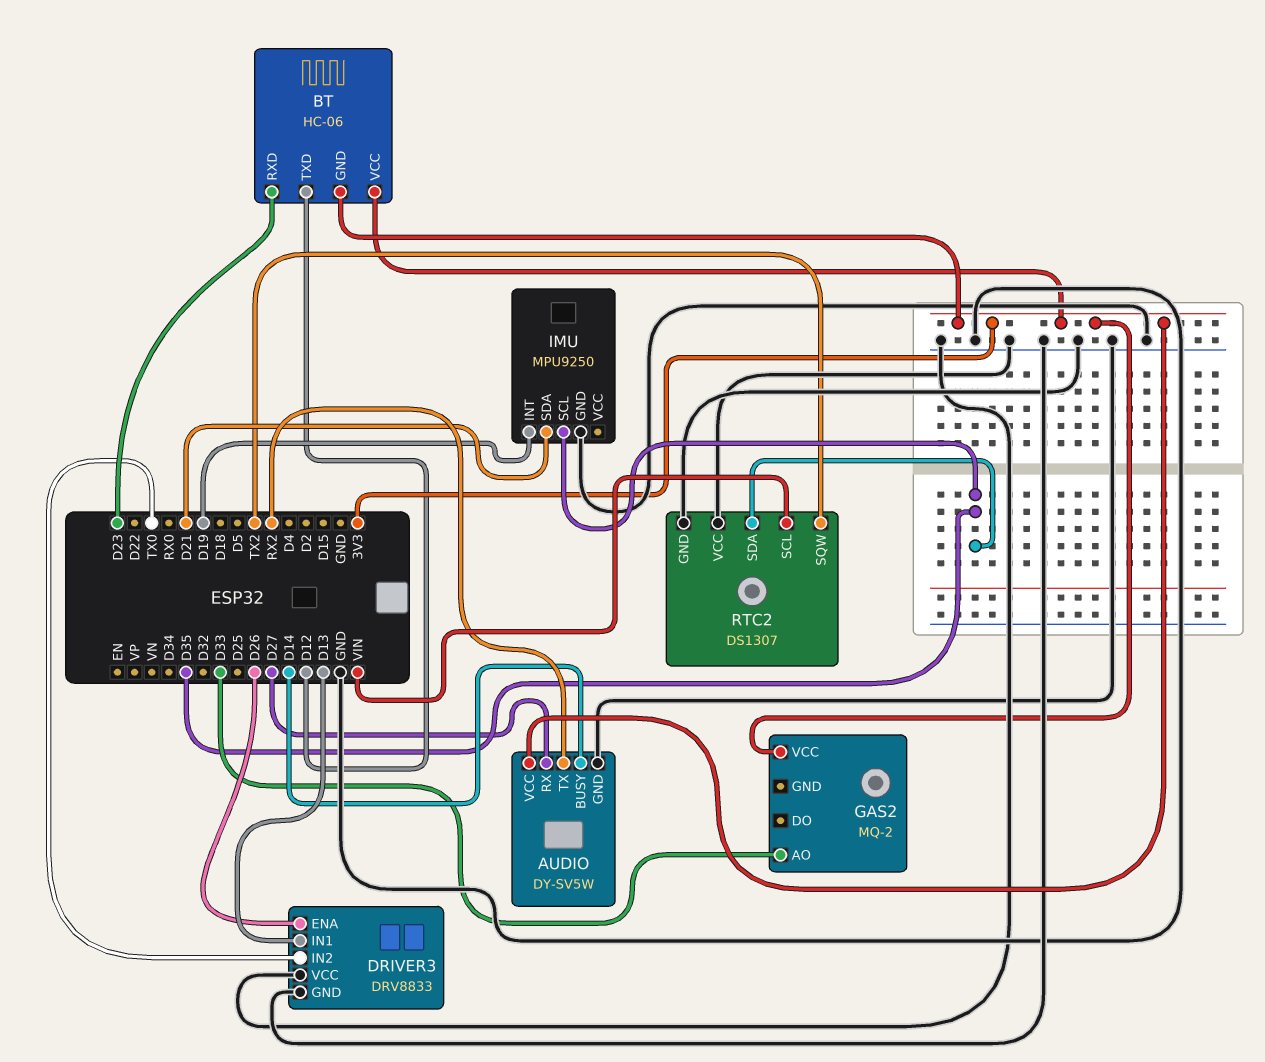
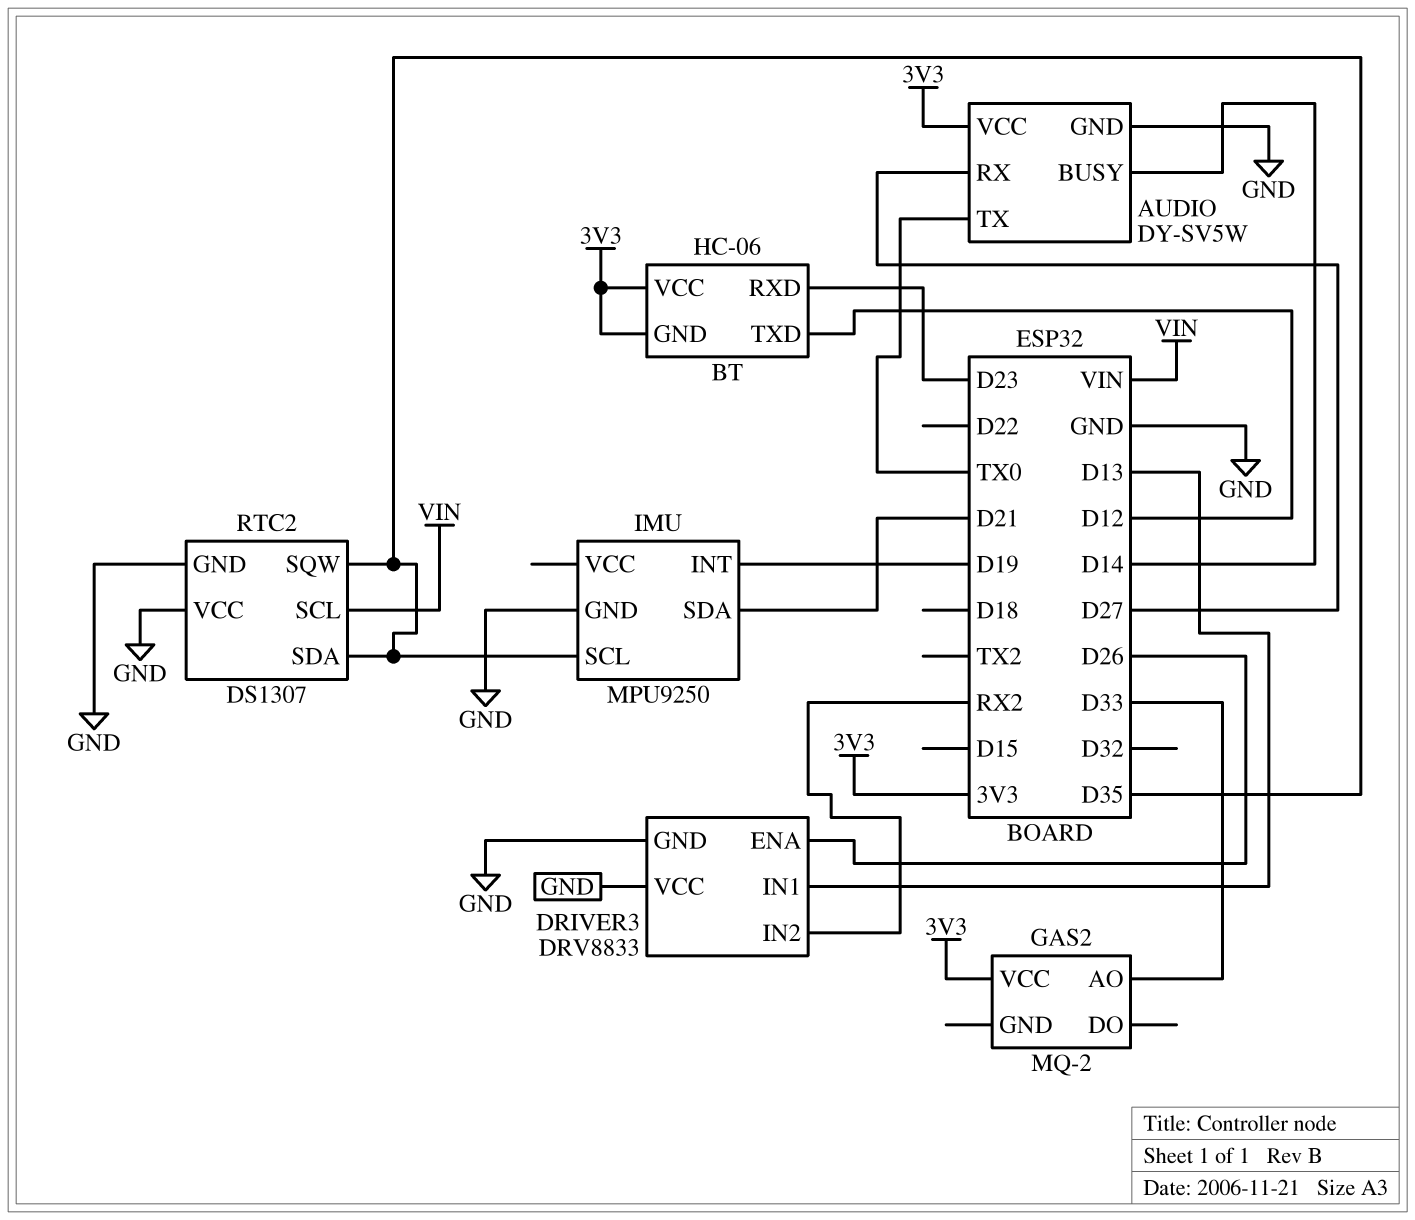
AUDIO pin TX: RX2 -> TX0
DRIVER3 pin IN2: TX0 -> RX2
RTC2 pin SQW: TX2 -> D35

